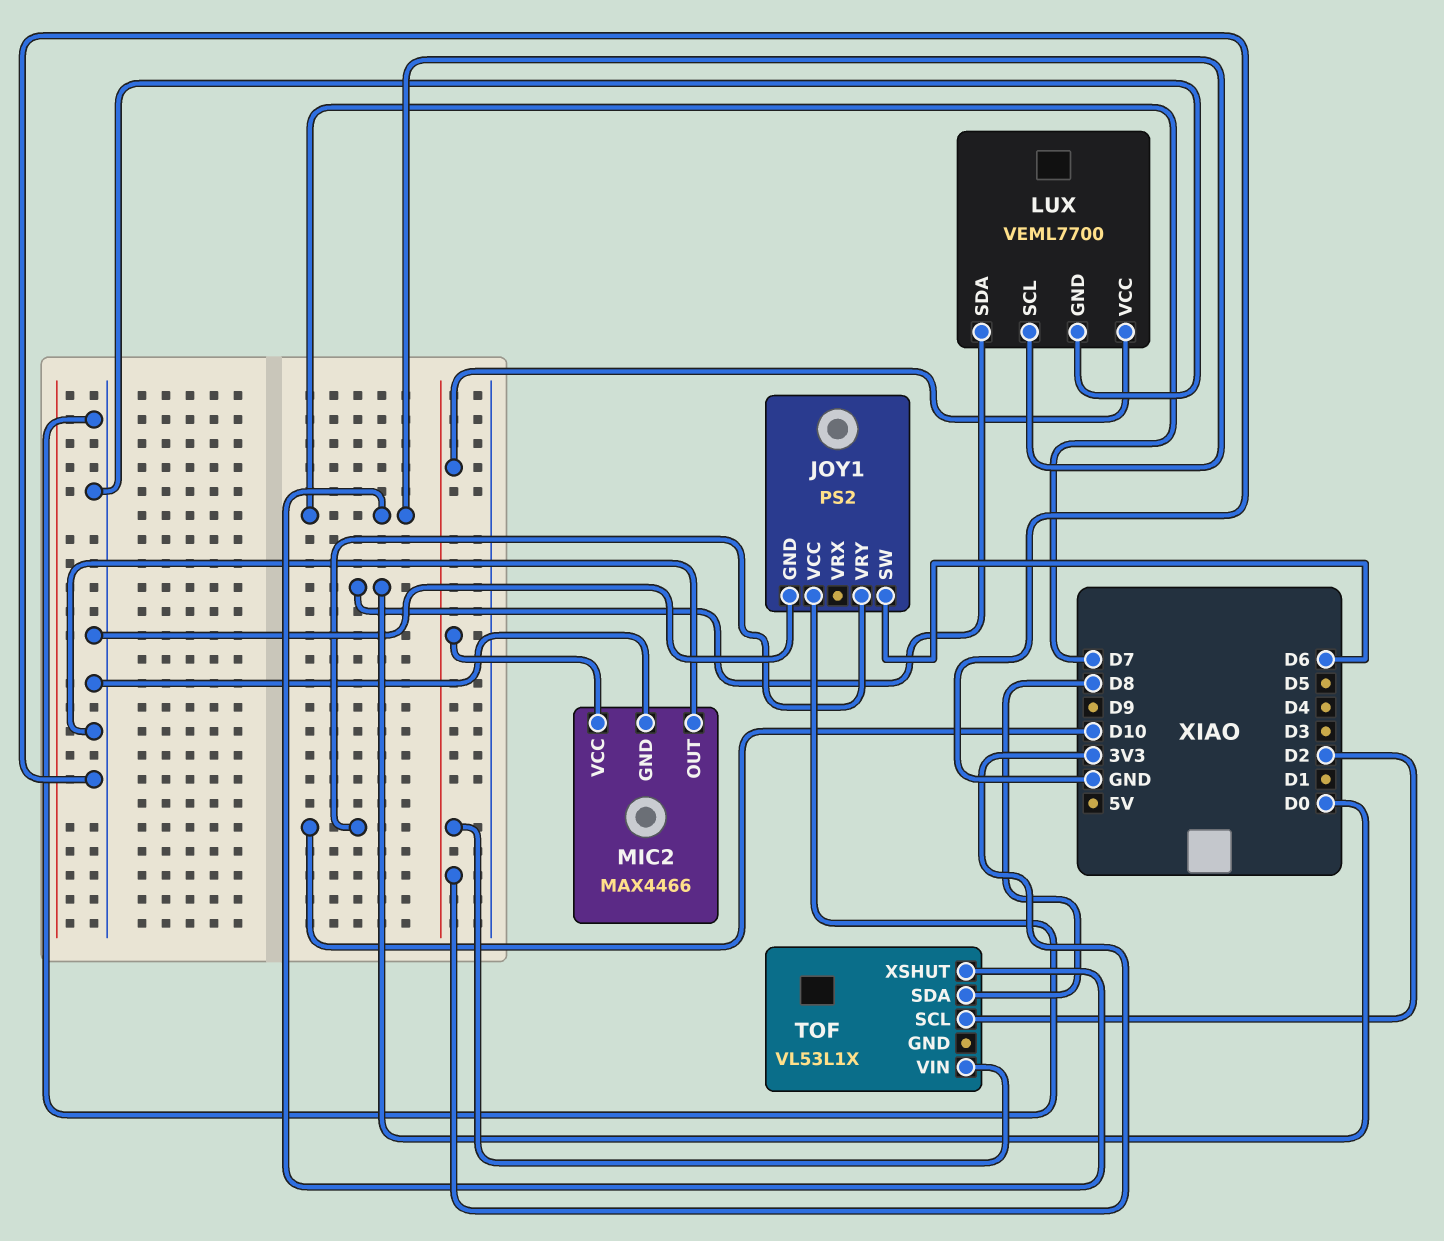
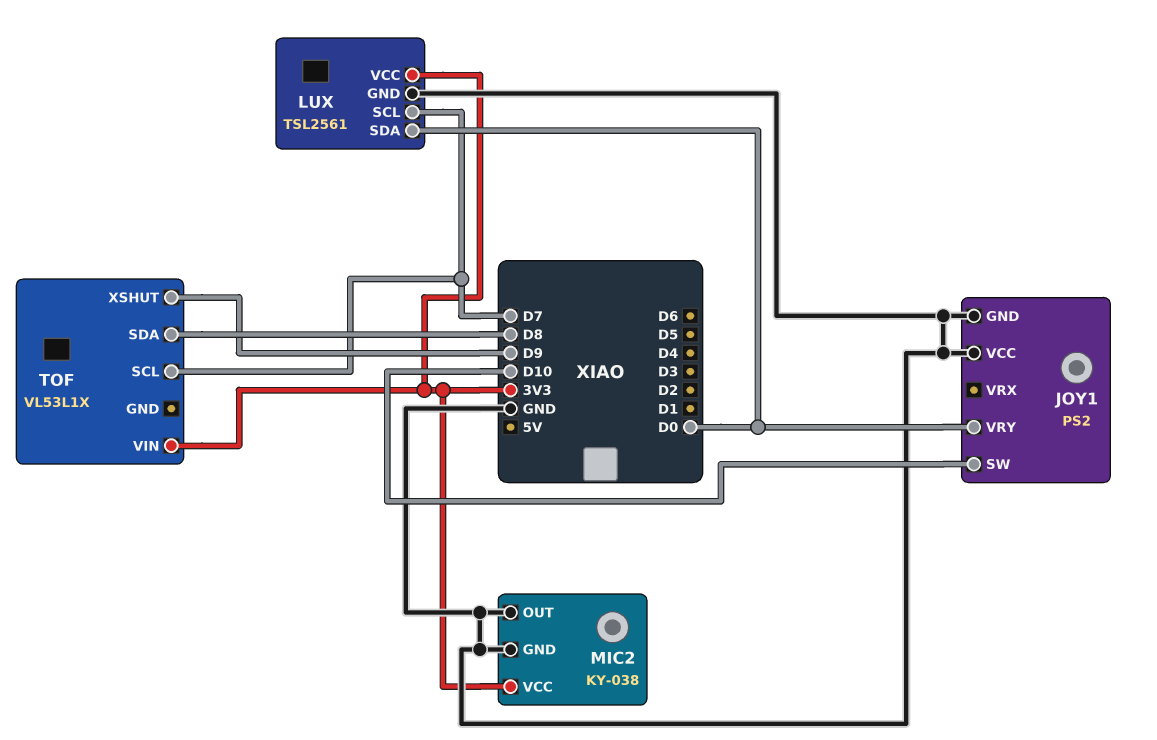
JOY1 pin SW: D6 -> D10
JOY1 pin VRY: D10 -> D0
LUX: VEML7700 -> TSL2561
MIC2: MAX4466 -> KY-038
TOF pin SCL: D2 -> D7
TOF pin XSHUT: D7 -> D9

